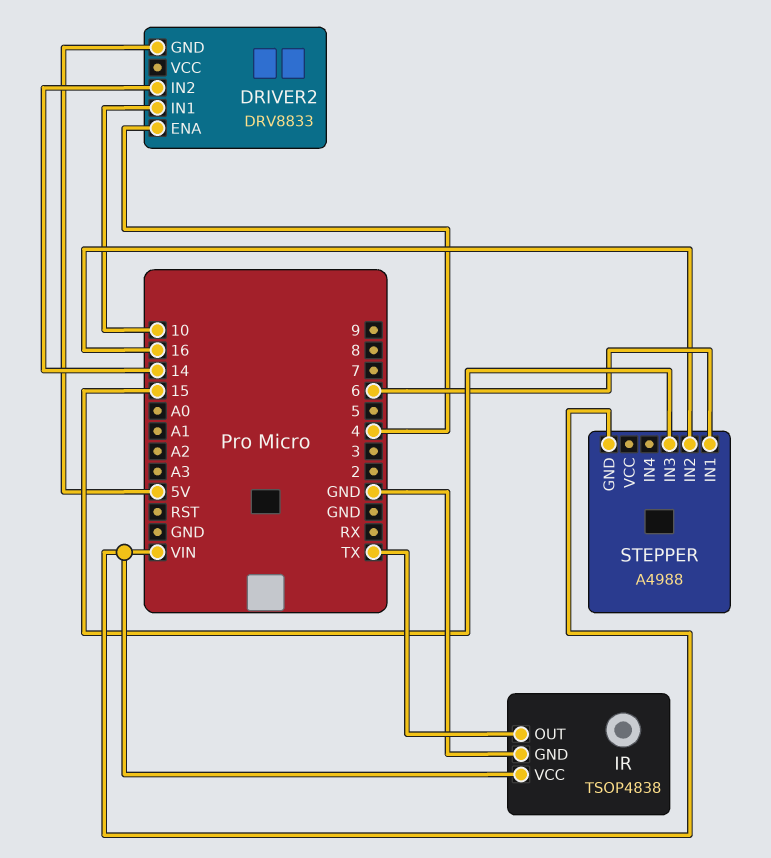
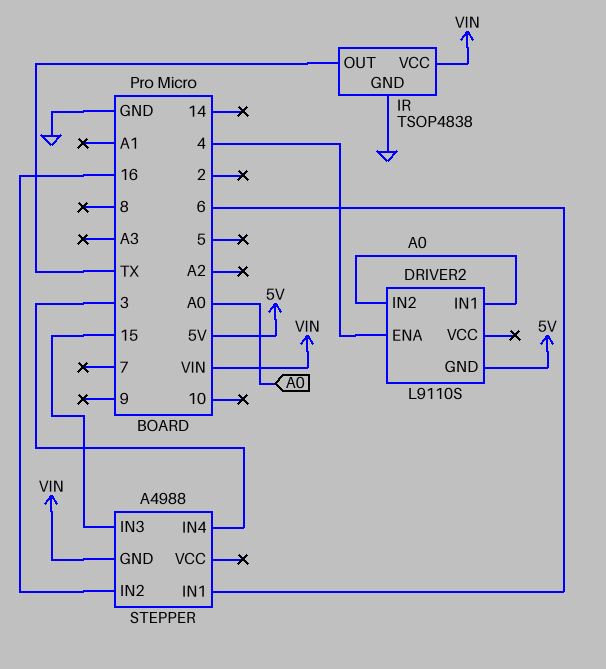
DRIVER2: DRV8833 -> L9110S
DRIVER2 pin IN1: 10 -> A0
DRIVER2 pin IN2: 14 -> A0
STEPPER pin IN4: none -> 3

